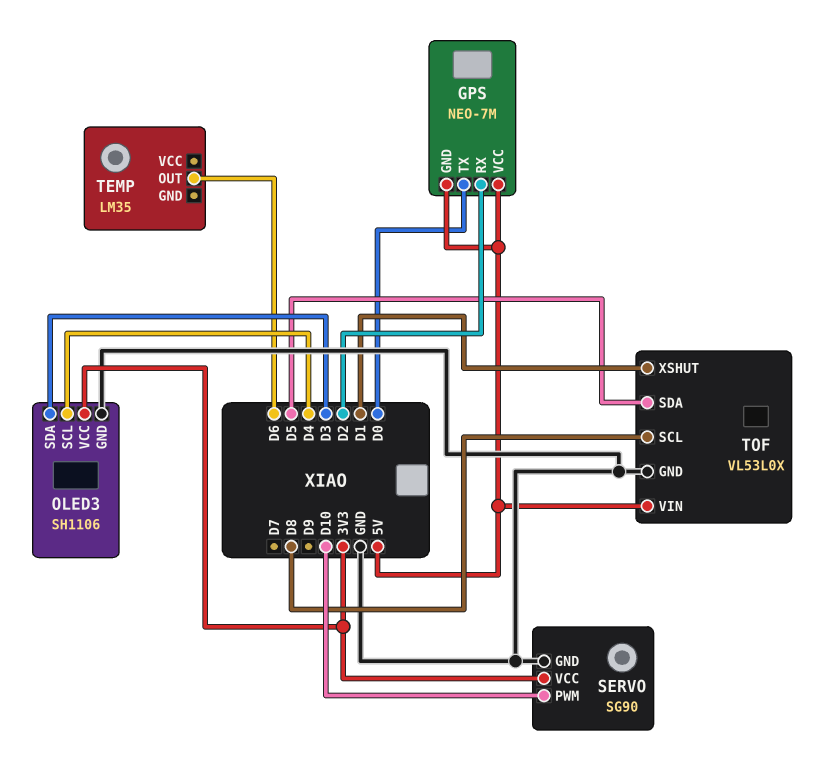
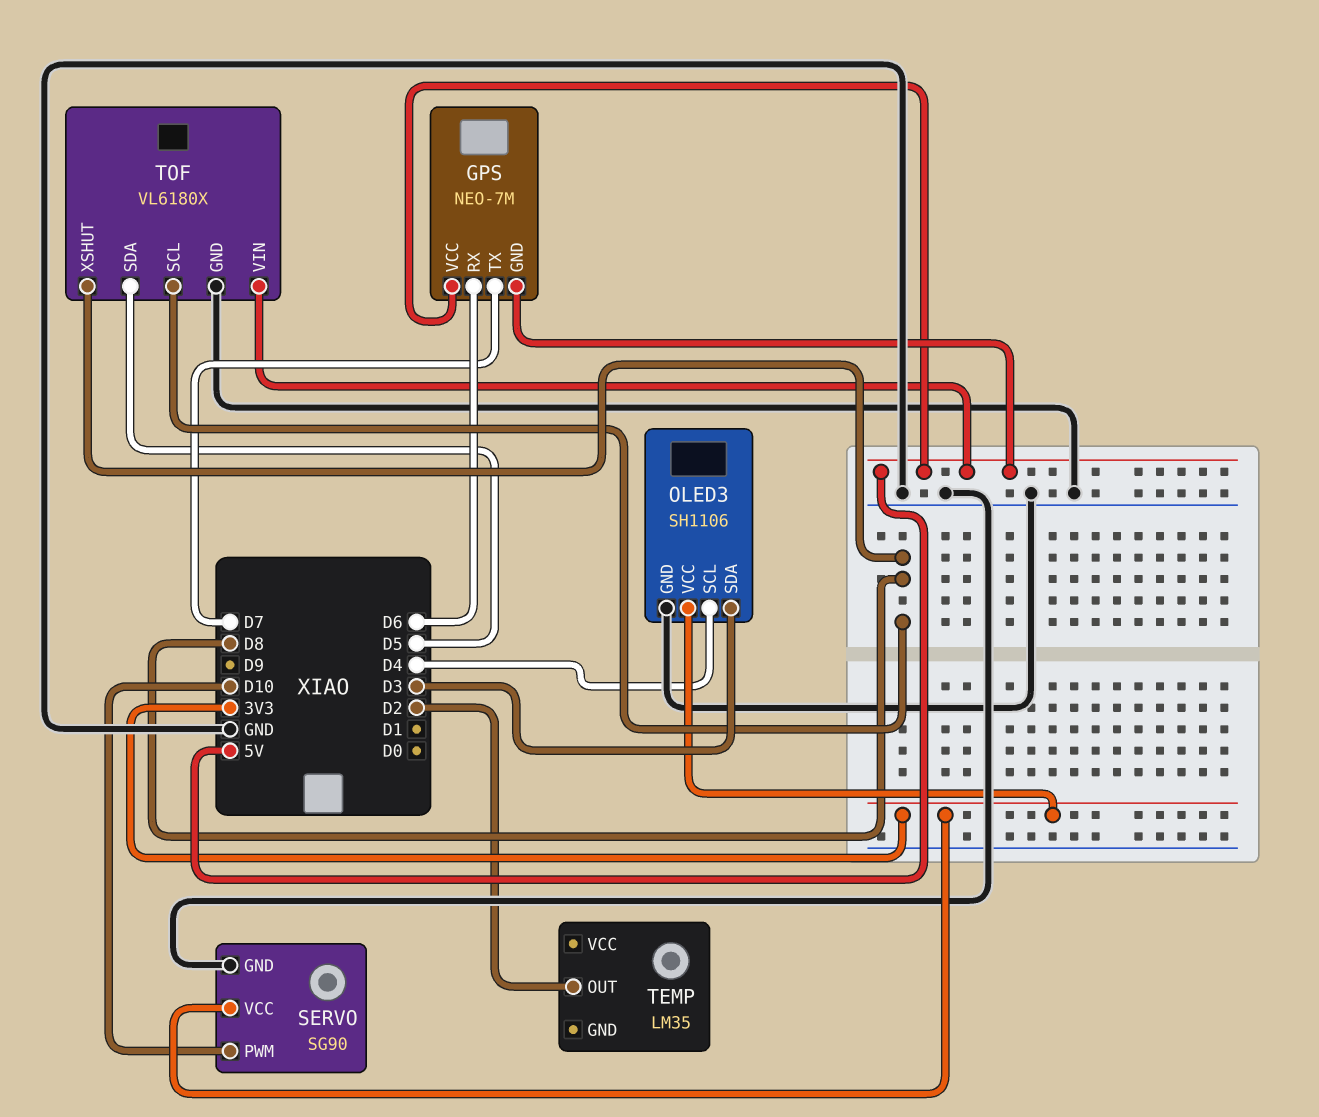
GPS pin RX: D2 -> D6
GPS pin TX: D0 -> D7
TEMP pin OUT: D6 -> D2
TOF: VL53L0X -> VL6180X
TOF pin XSHUT: D1 -> D8

